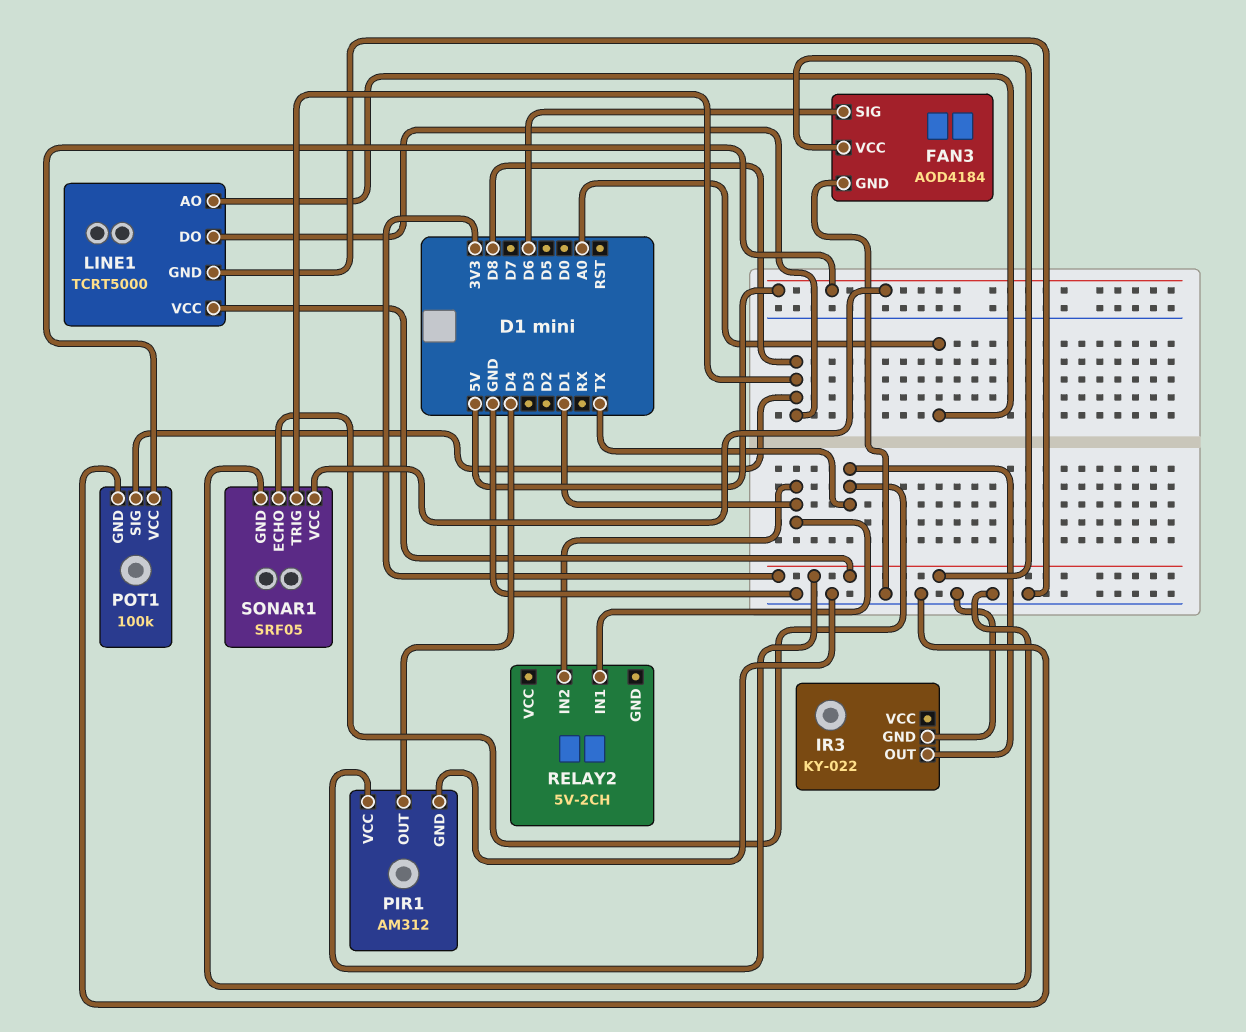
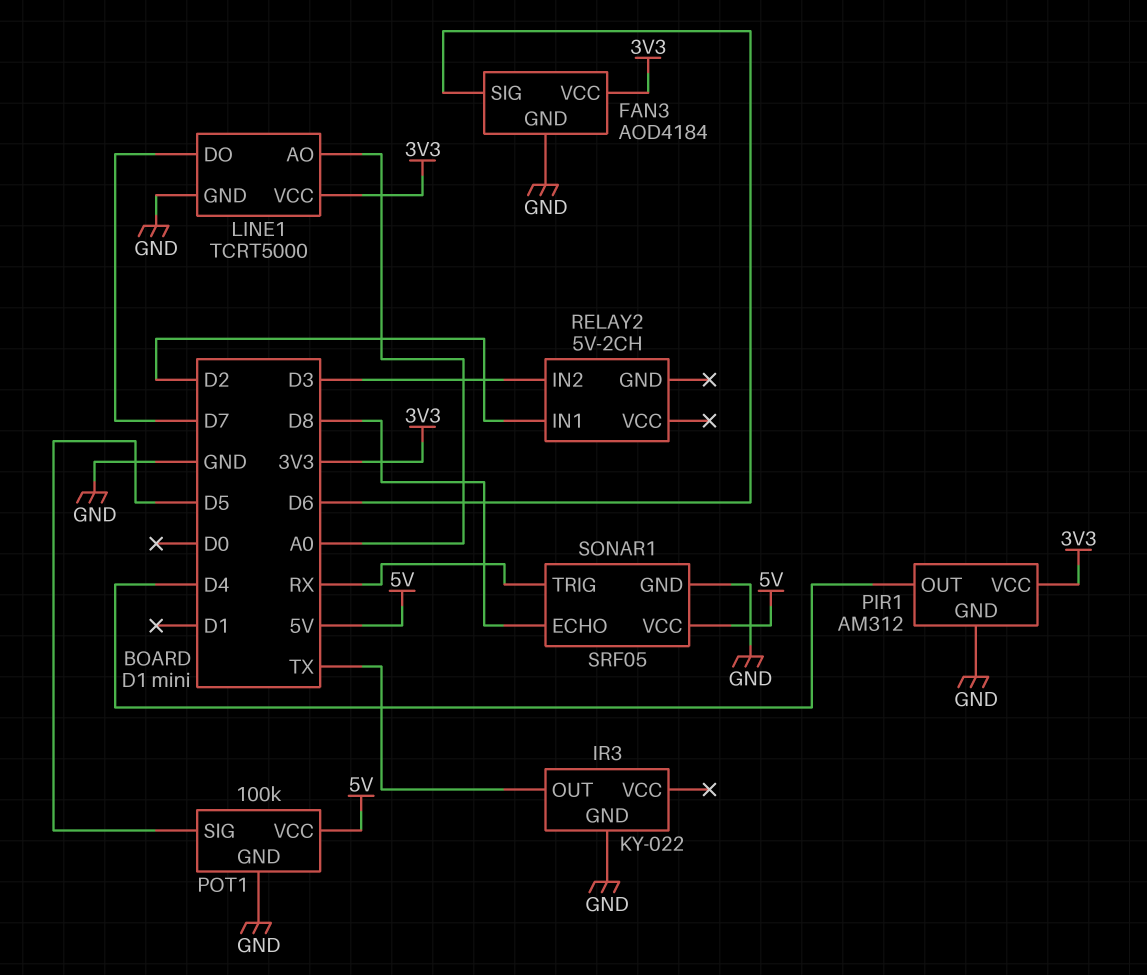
LINE1 pin DO: D8 -> D7
POT1 pin SIG: D8 -> D5
RELAY2 pin IN1: D1 -> D2
RELAY2 pin IN2: D1 -> D3
SONAR1 pin ECHO: TX -> D8
SONAR1 pin TRIG: D8 -> RX

